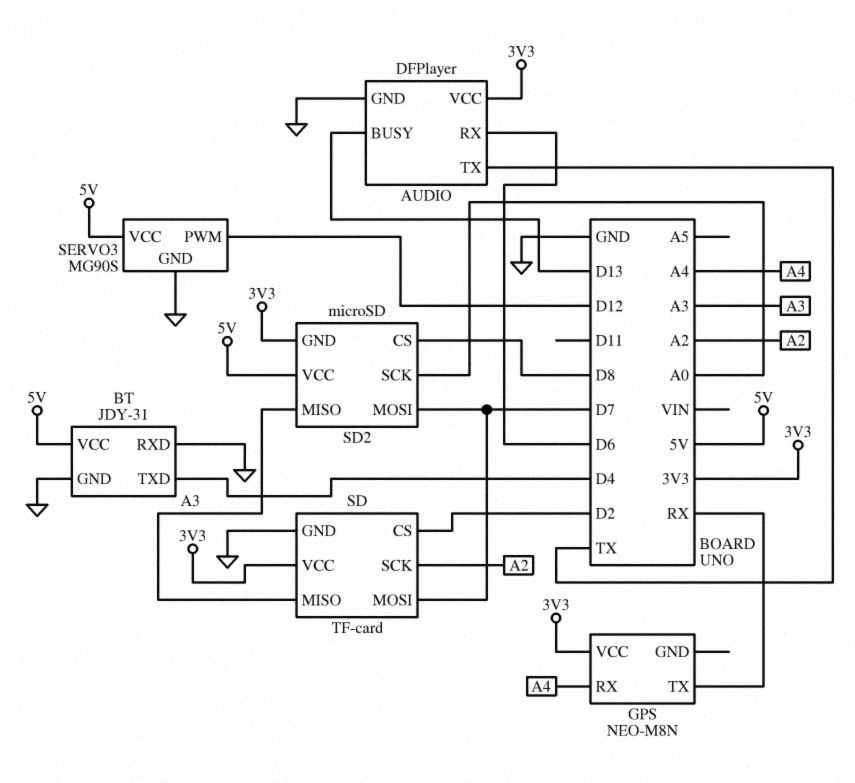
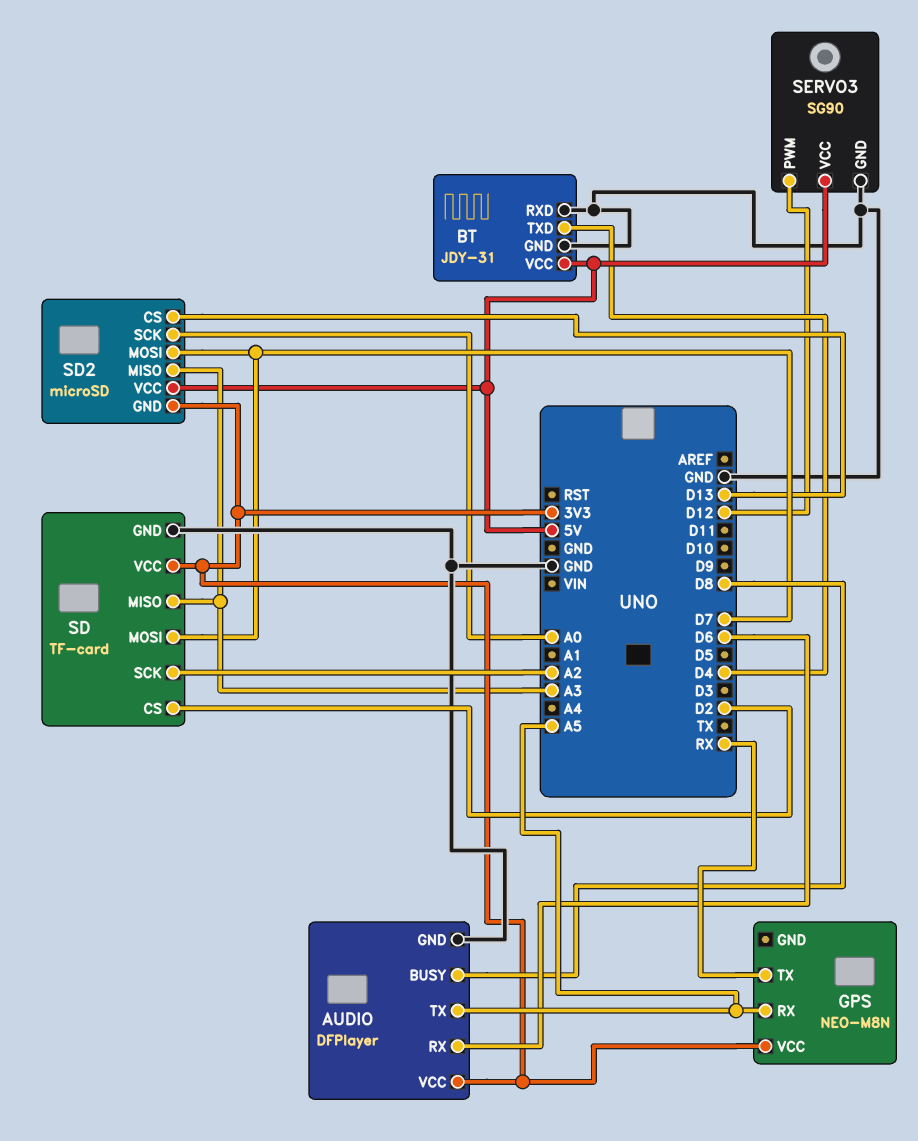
AUDIO pin BUSY: D13 -> D8
AUDIO pin TX: TX -> A5
GPS pin RX: A4 -> A5
SD2 pin CS: D8 -> D13
SERVO3: MG90S -> SG90

